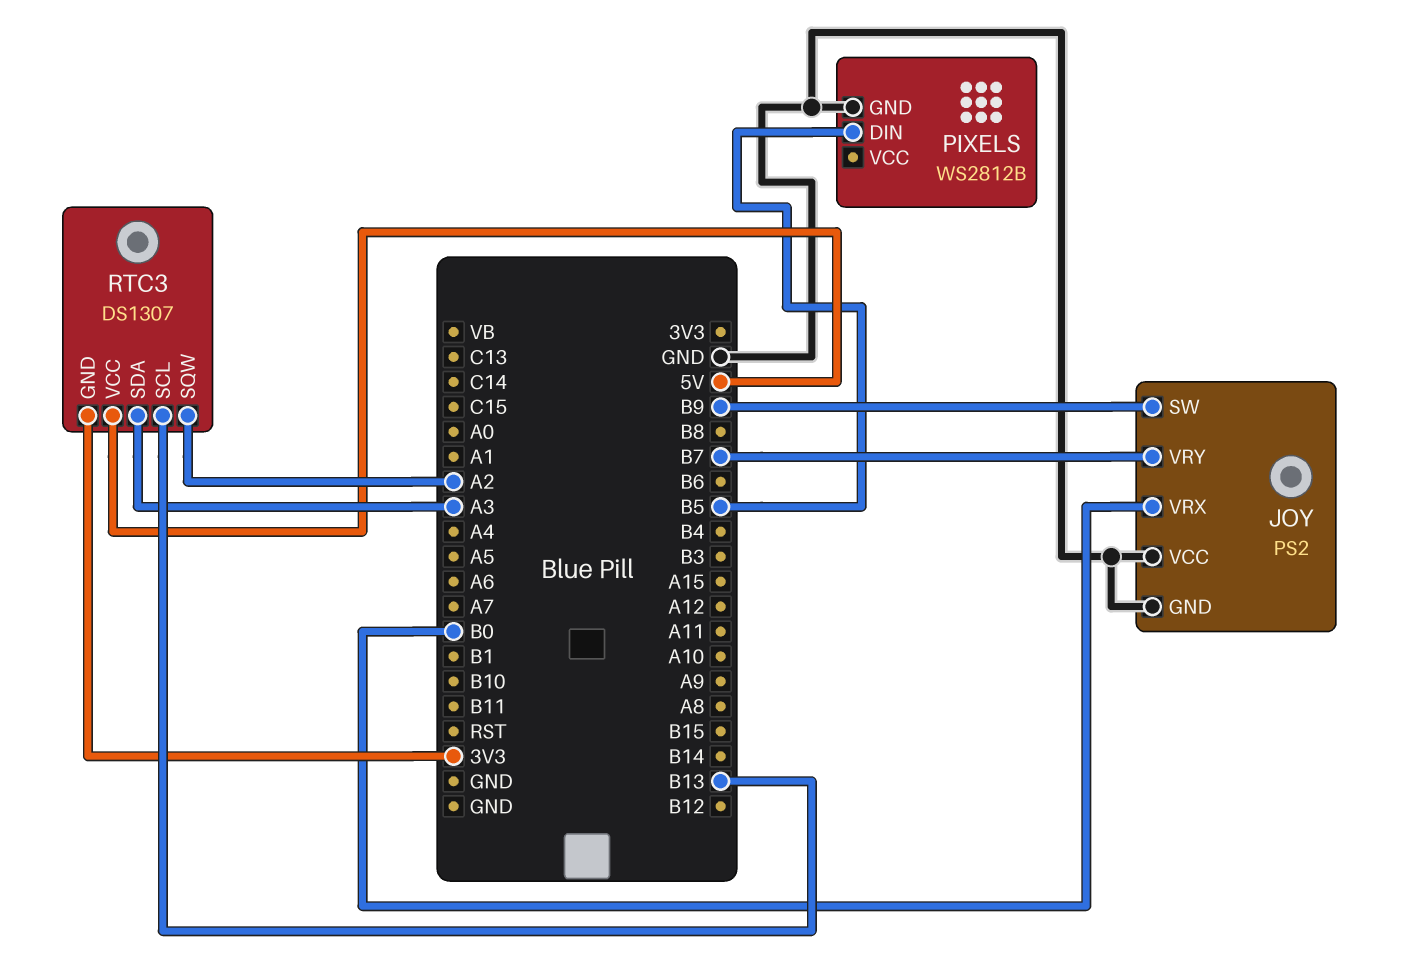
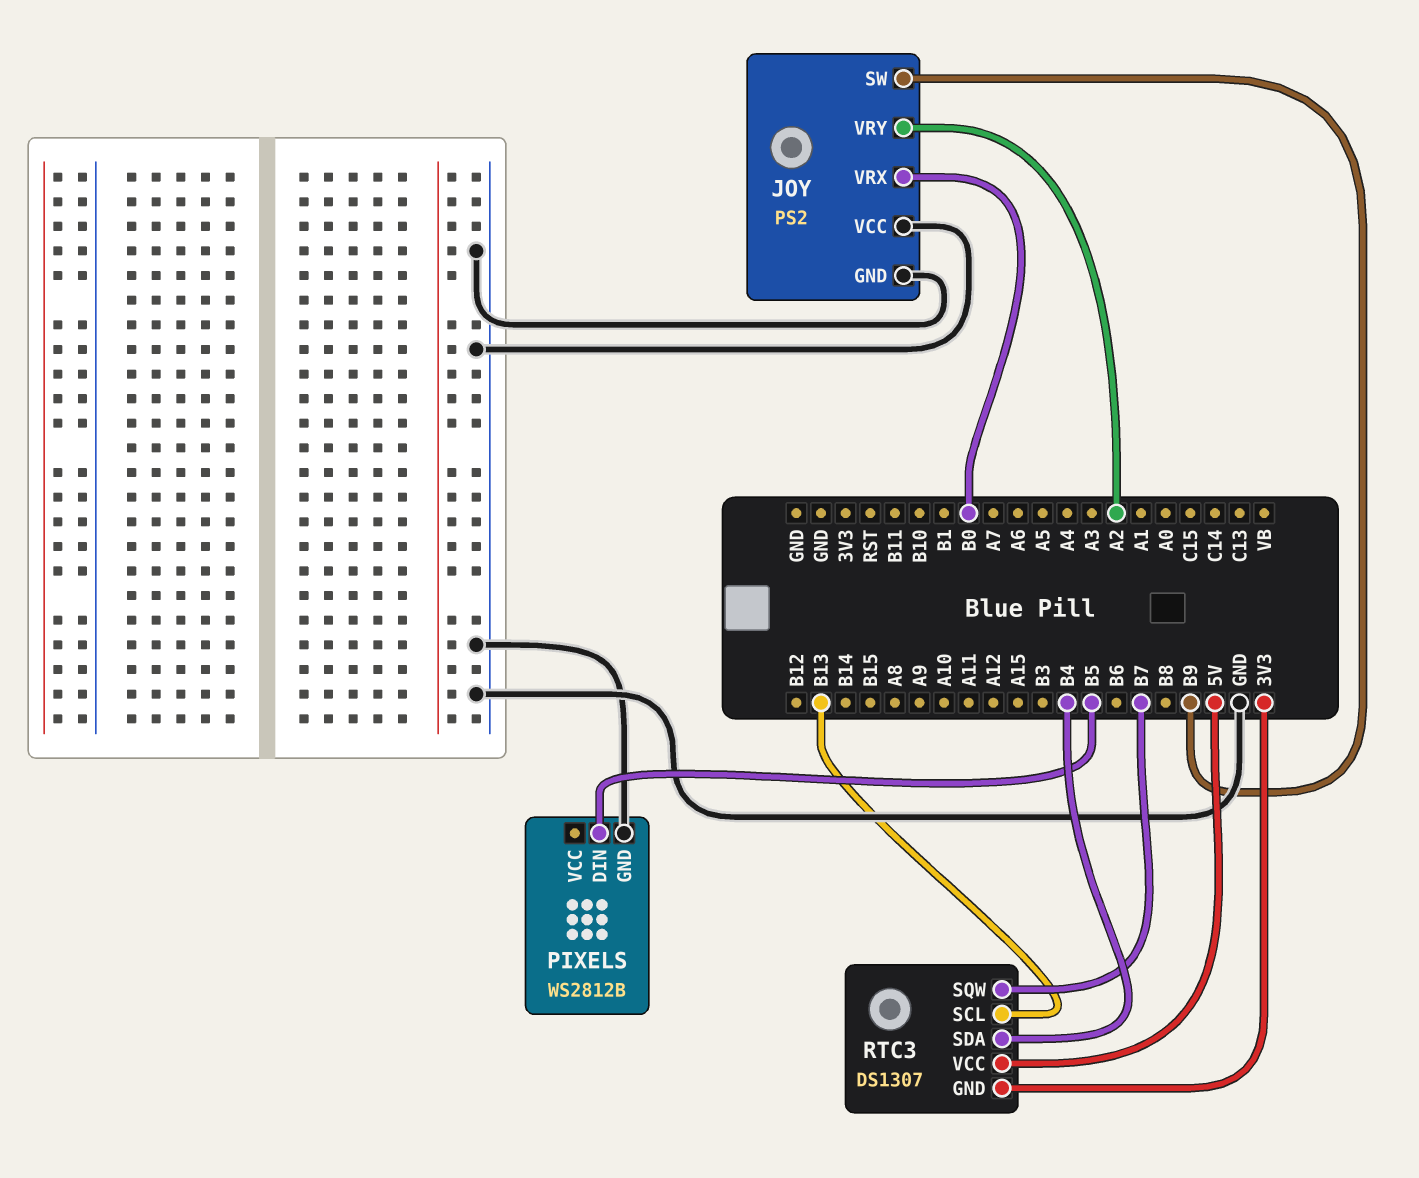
JOY pin VRY: B7 -> A2
RTC3 pin SDA: A3 -> B4
RTC3 pin SQW: A2 -> B7

